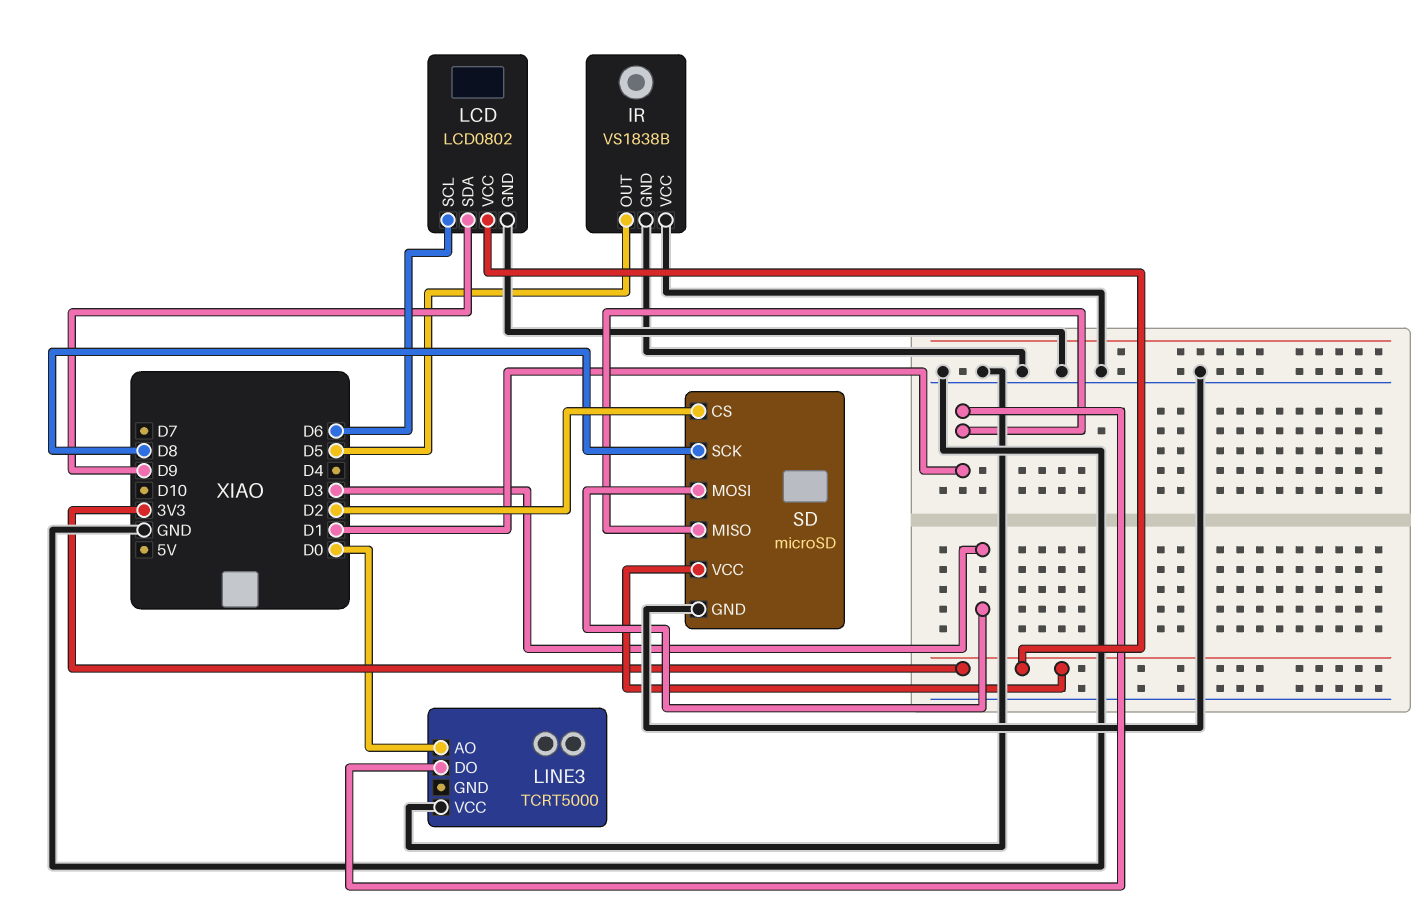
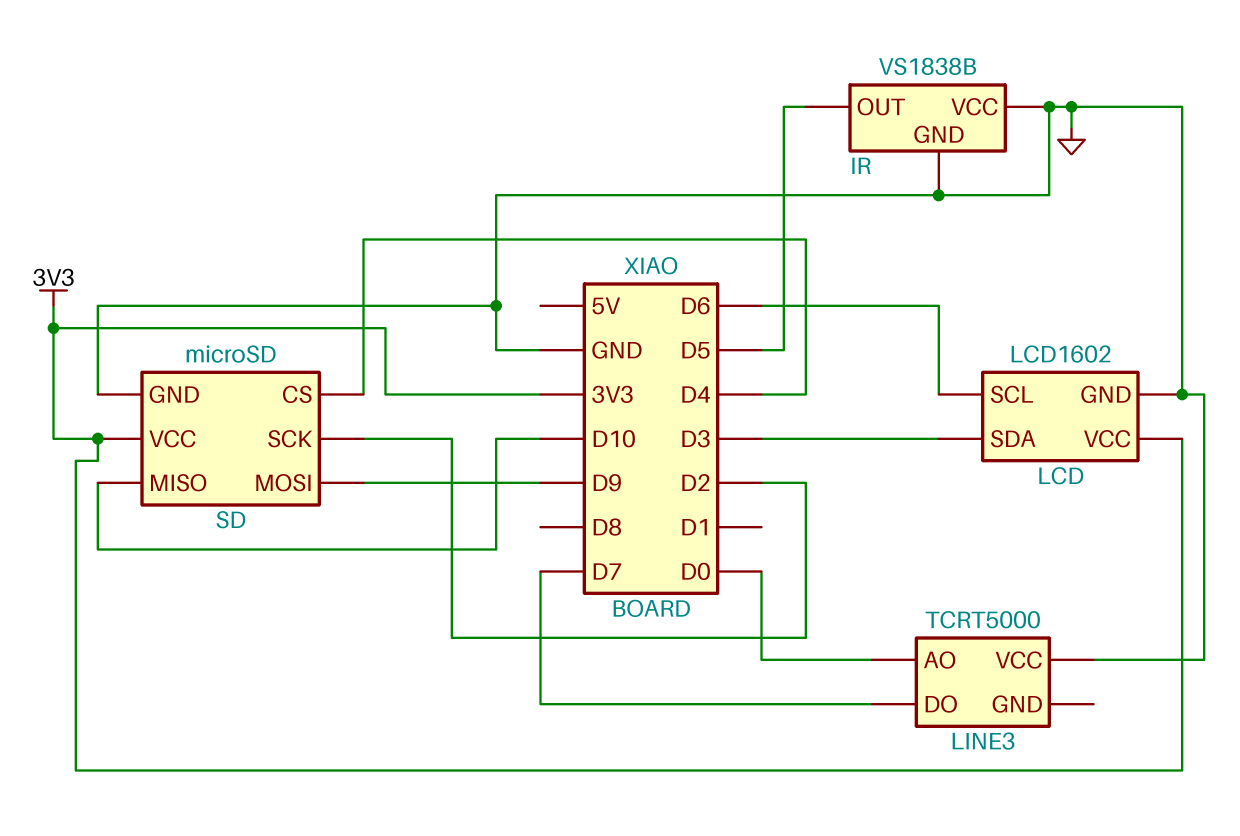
LCD: LCD0802 -> LCD1602
LCD pin SDA: D9 -> D3
LINE3 pin DO: D1 -> D7
SD pin CS: D2 -> D4
SD pin MISO: D1 -> D10
SD pin MOSI: D3 -> D9
SD pin SCK: D8 -> D2

